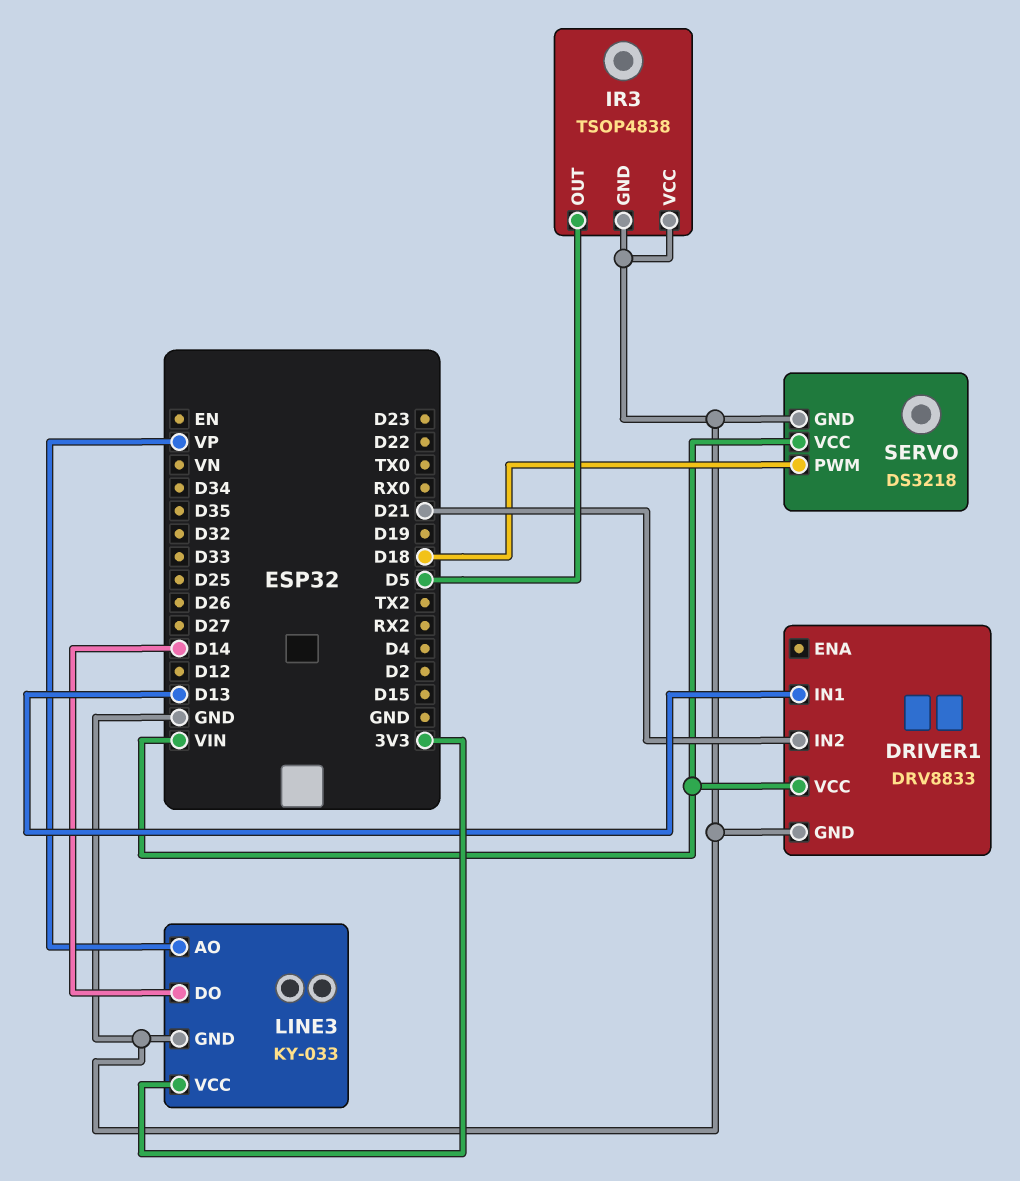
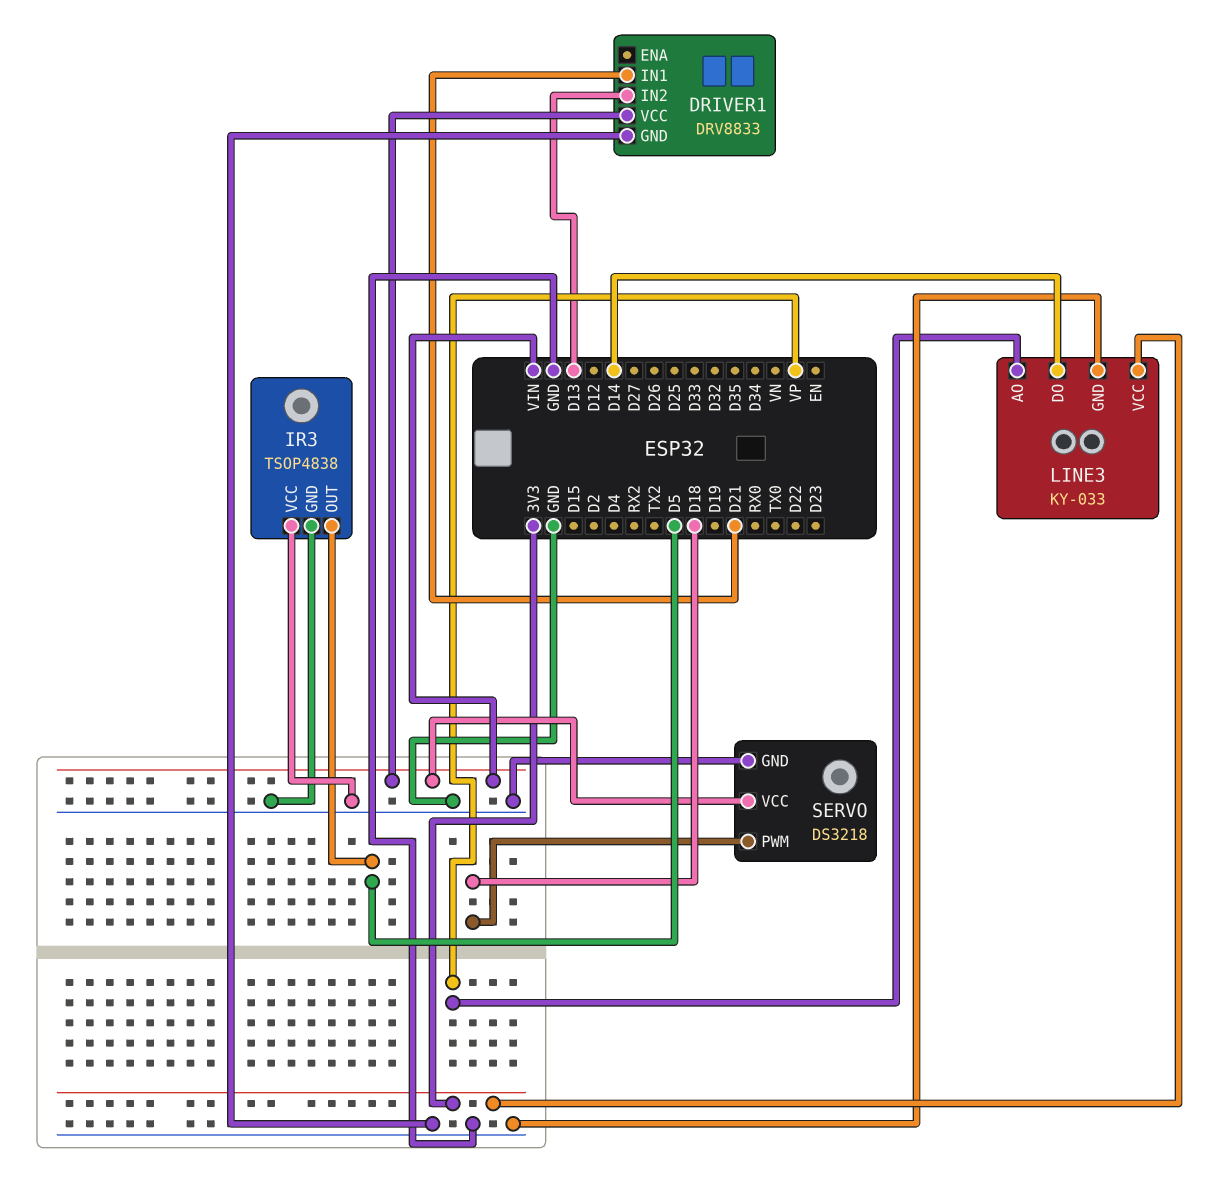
DRIVER1 pin IN1: D13 -> D21
DRIVER1 pin IN2: D21 -> D13

